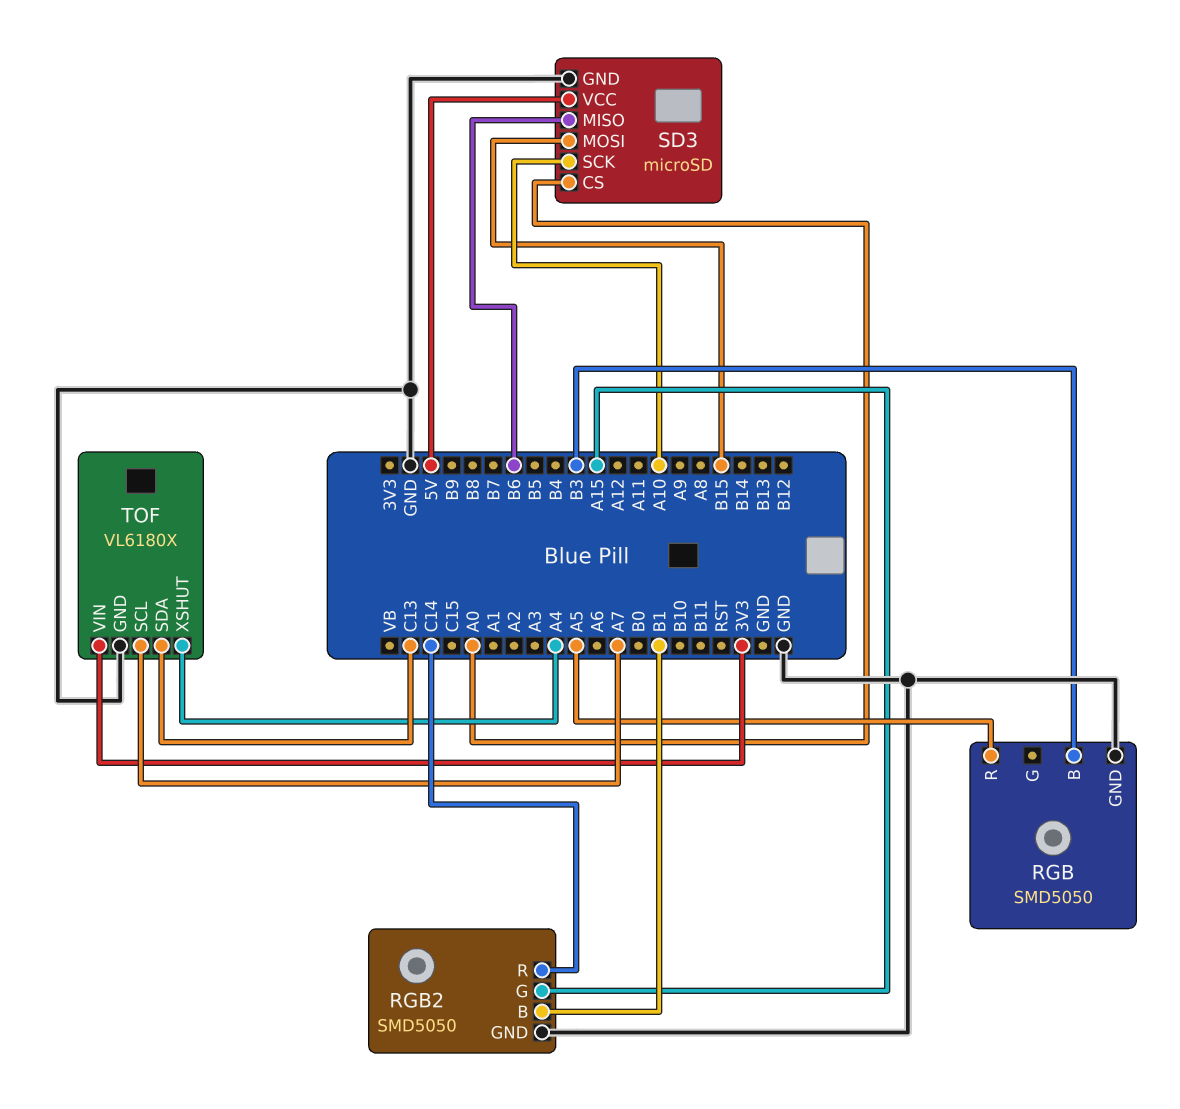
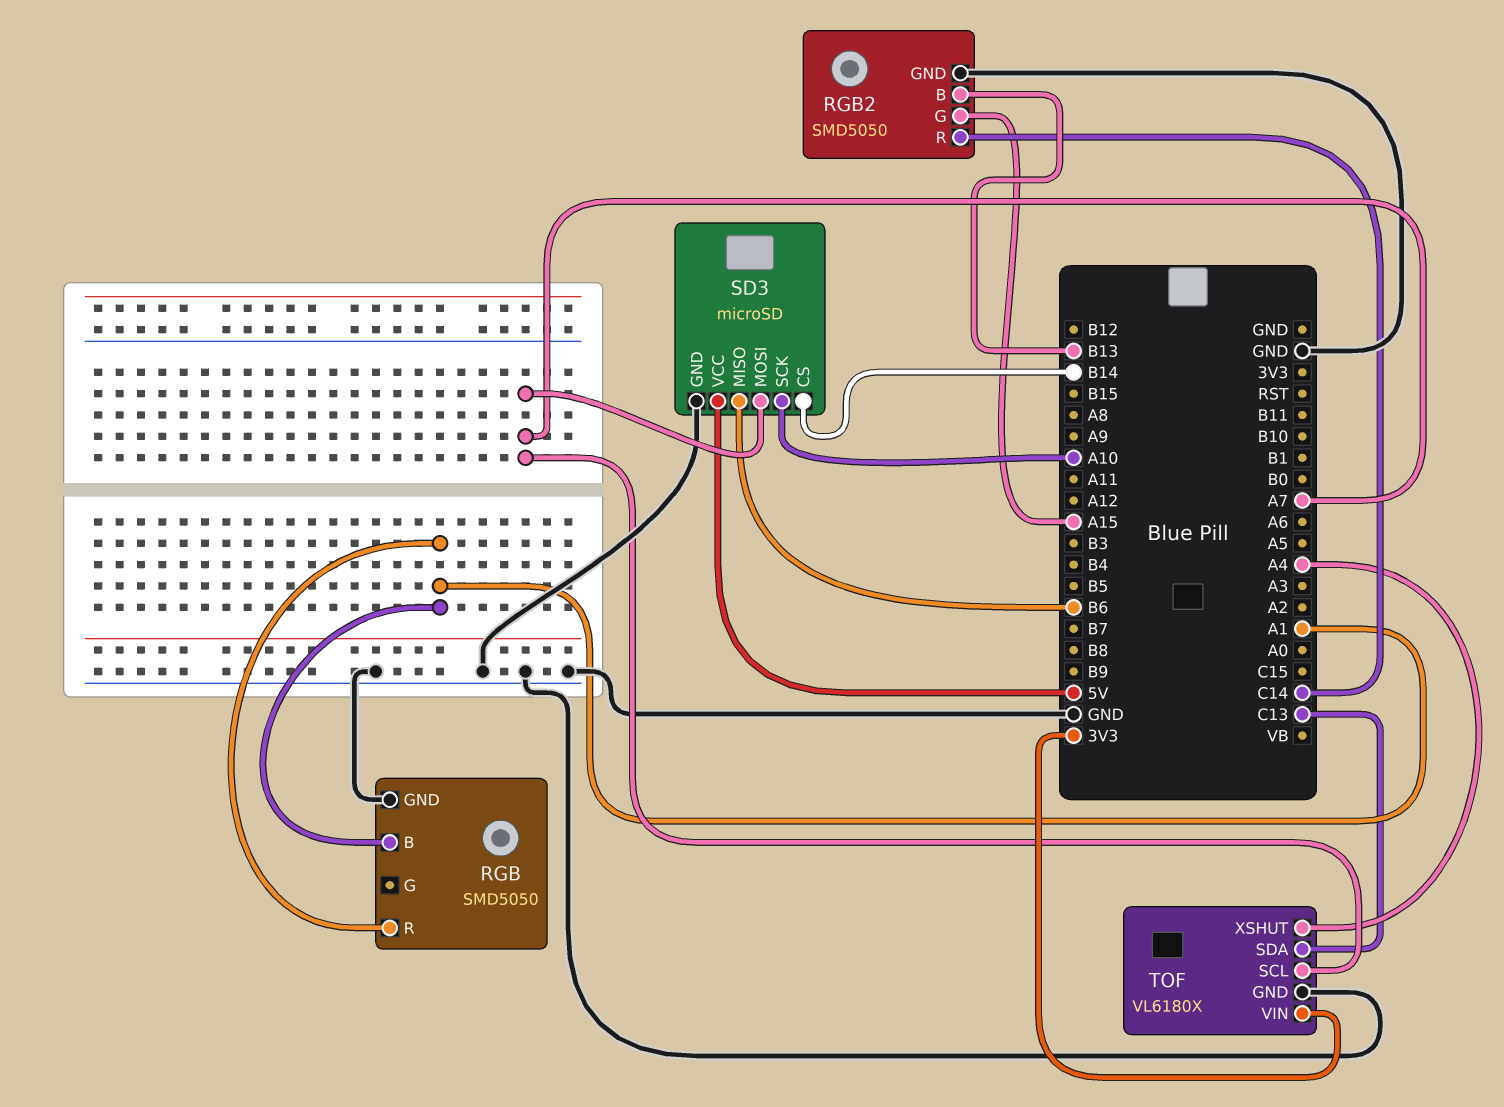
RGB pin B: B3 -> A1
RGB pin R: A5 -> A1
RGB2 pin B: B1 -> B13
SD3 pin CS: A0 -> B14
SD3 pin MOSI: B15 -> A7

